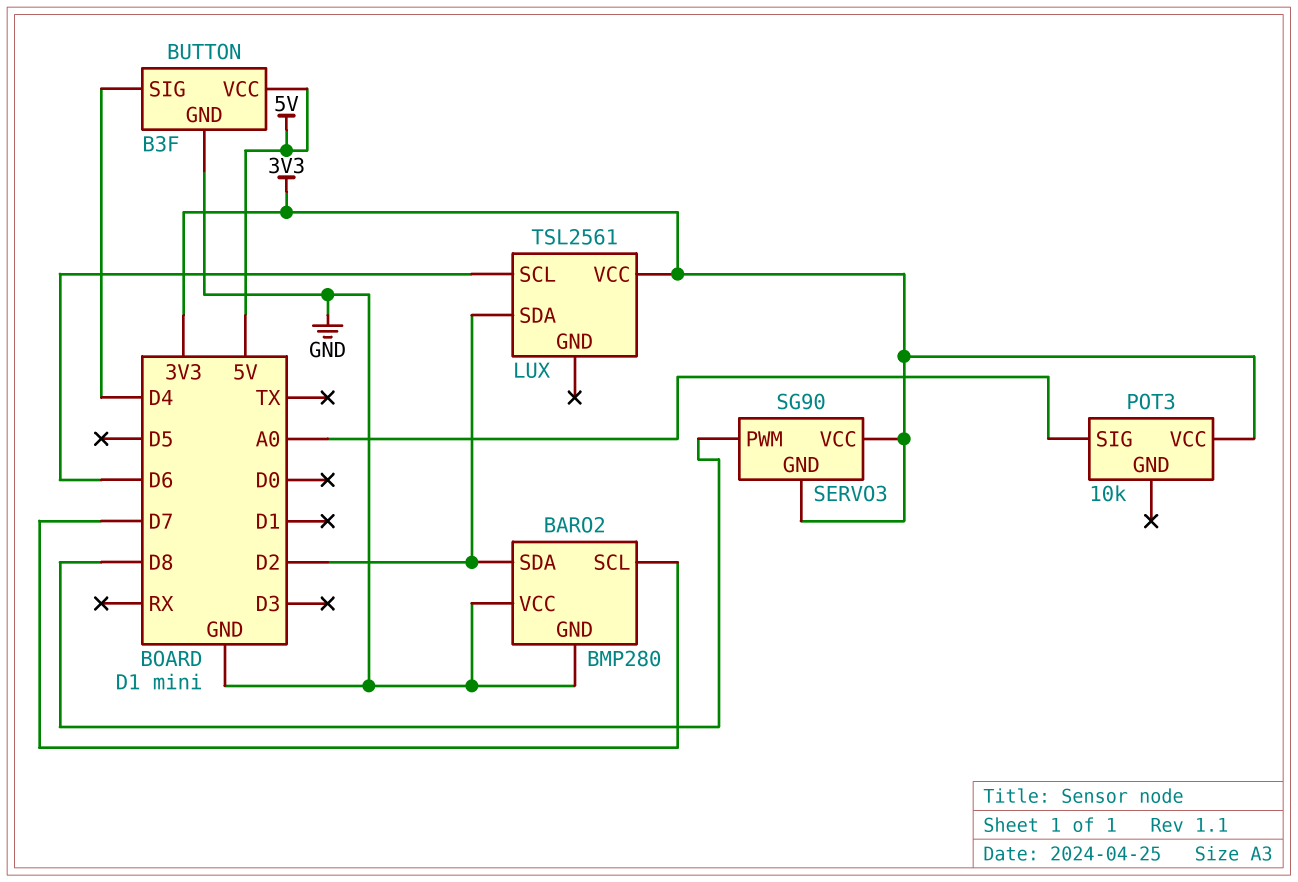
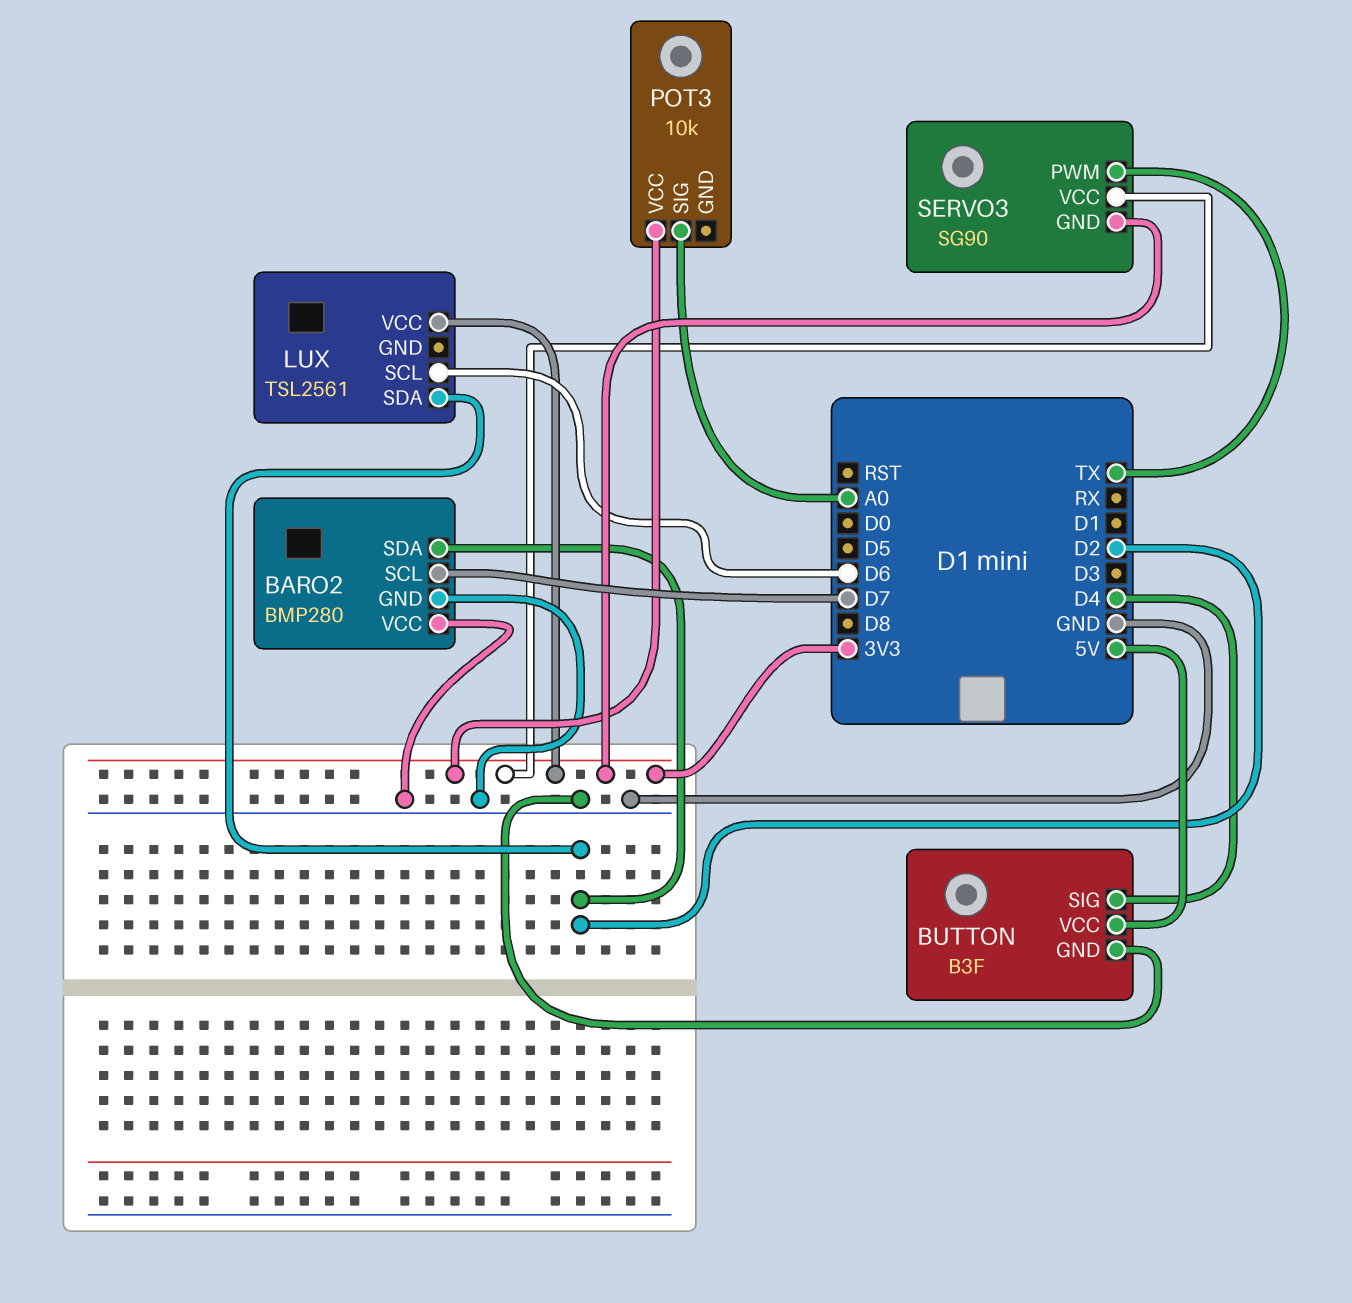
SERVO3 pin PWM: D8 -> TX

